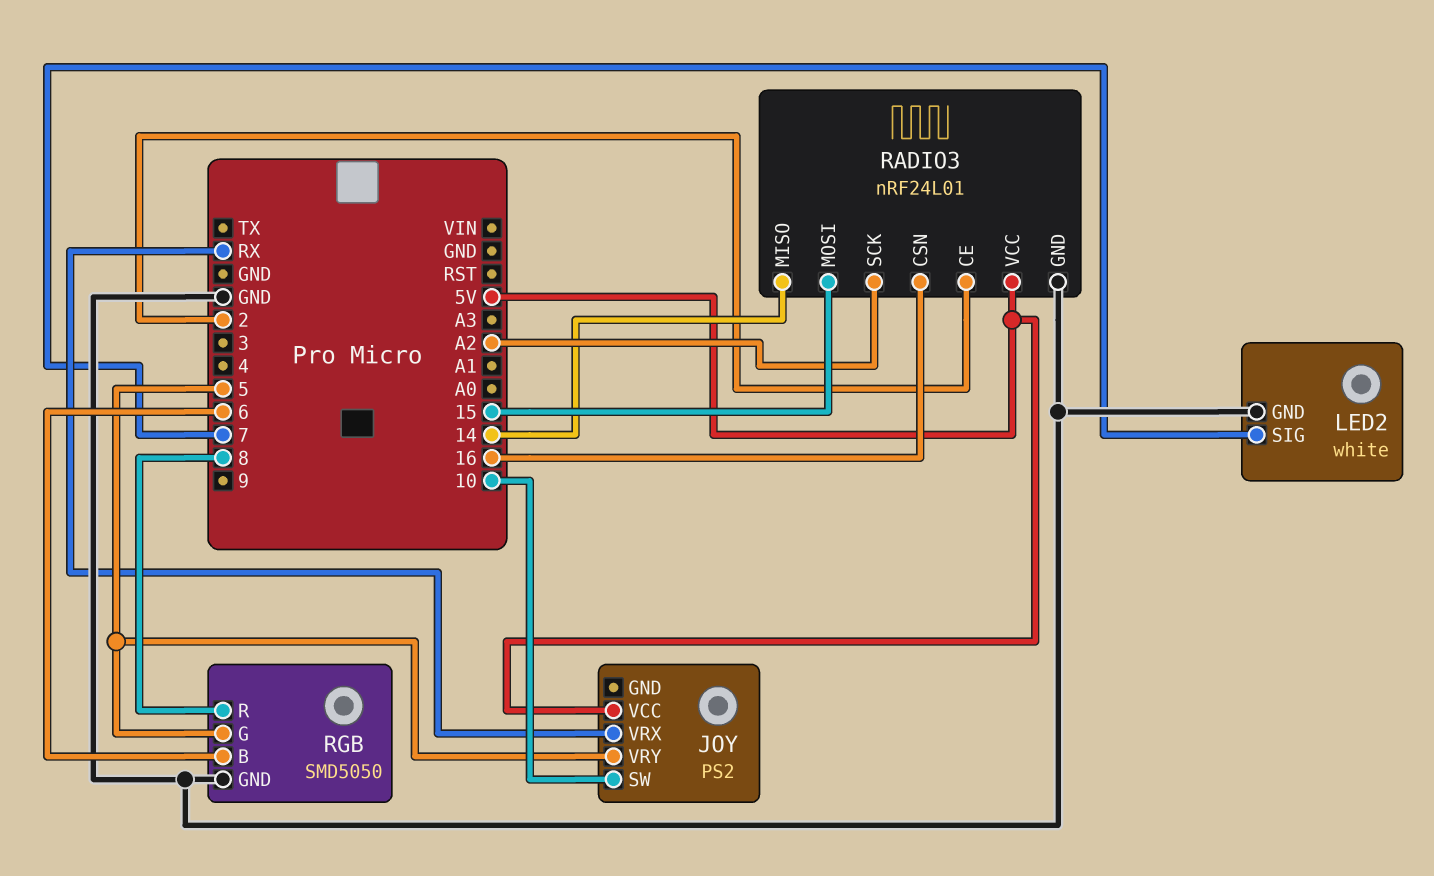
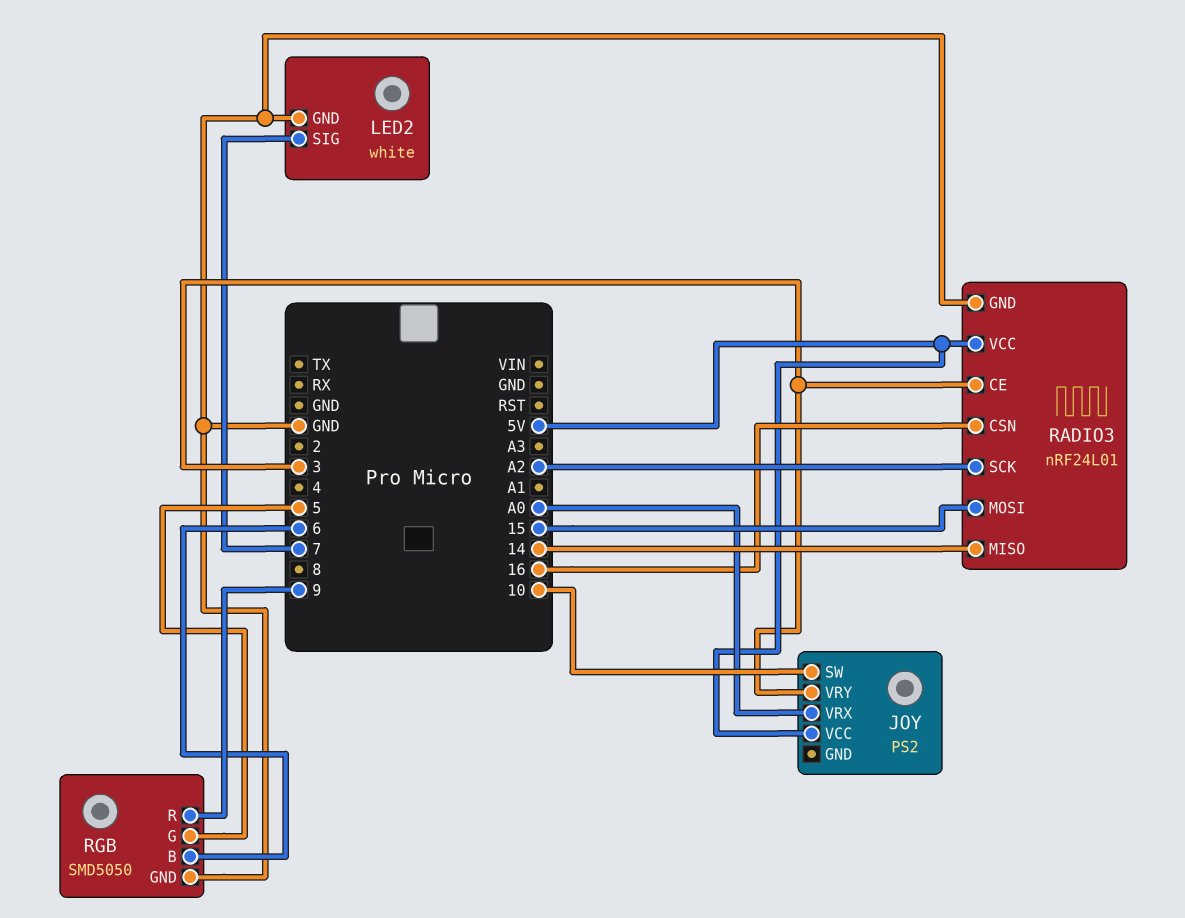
JOY pin VRX: RX -> A0
JOY pin VRY: 5 -> 3
RADIO3 pin CE: 2 -> 3
RGB pin R: 8 -> 9

